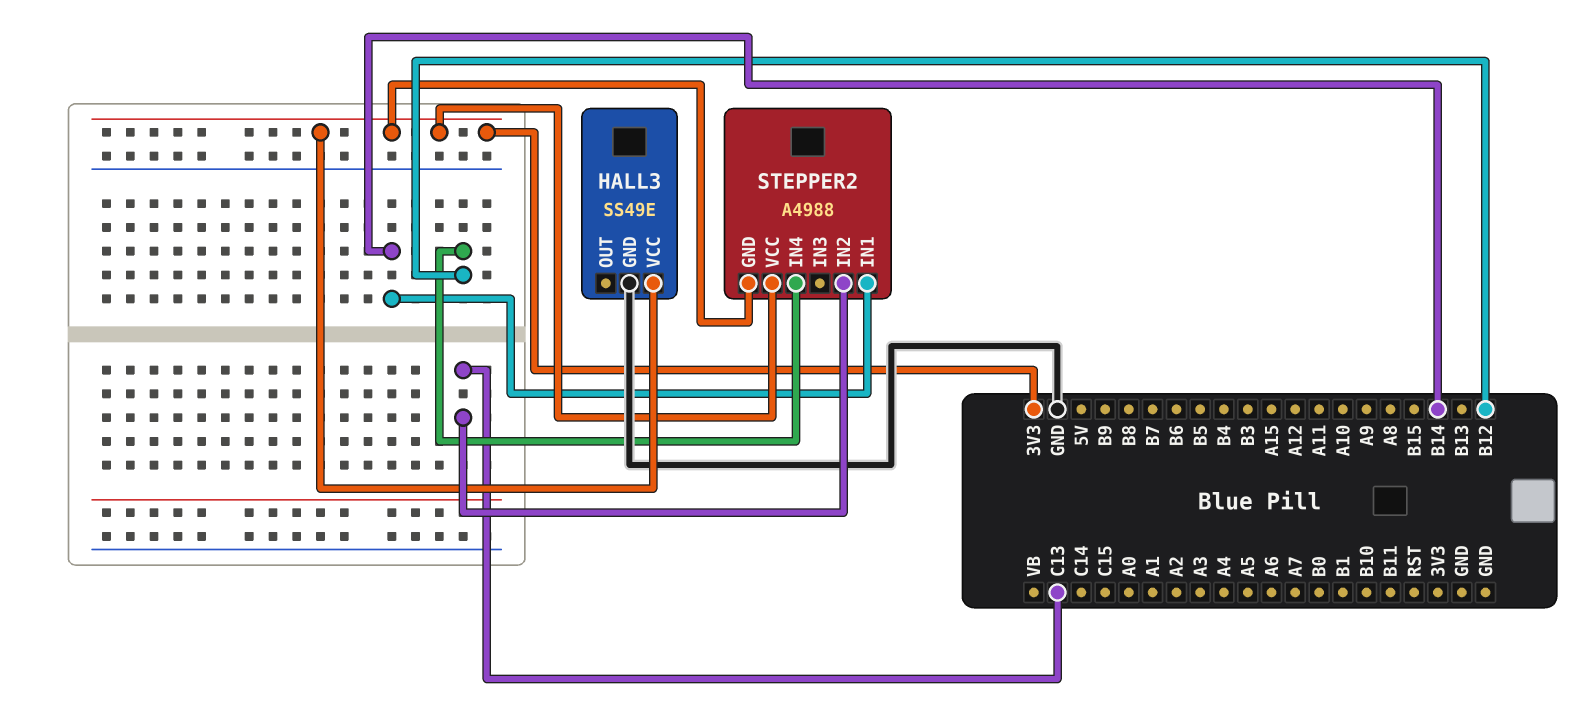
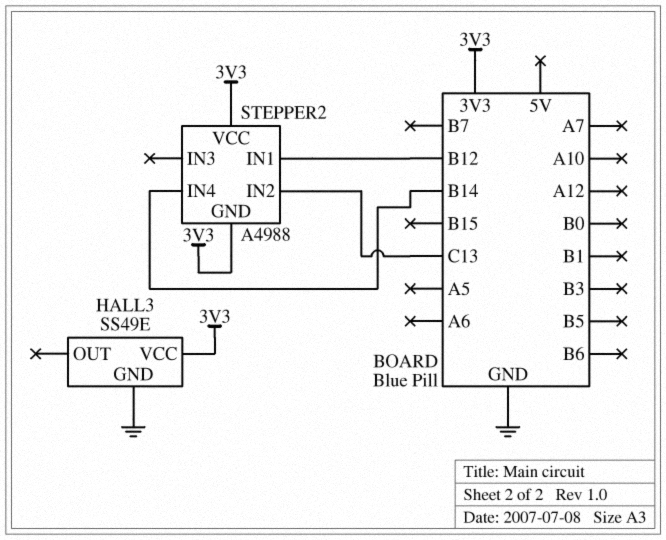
STEPPER2 pin IN1: B14 -> B12
STEPPER2 pin IN4: B12 -> B14

